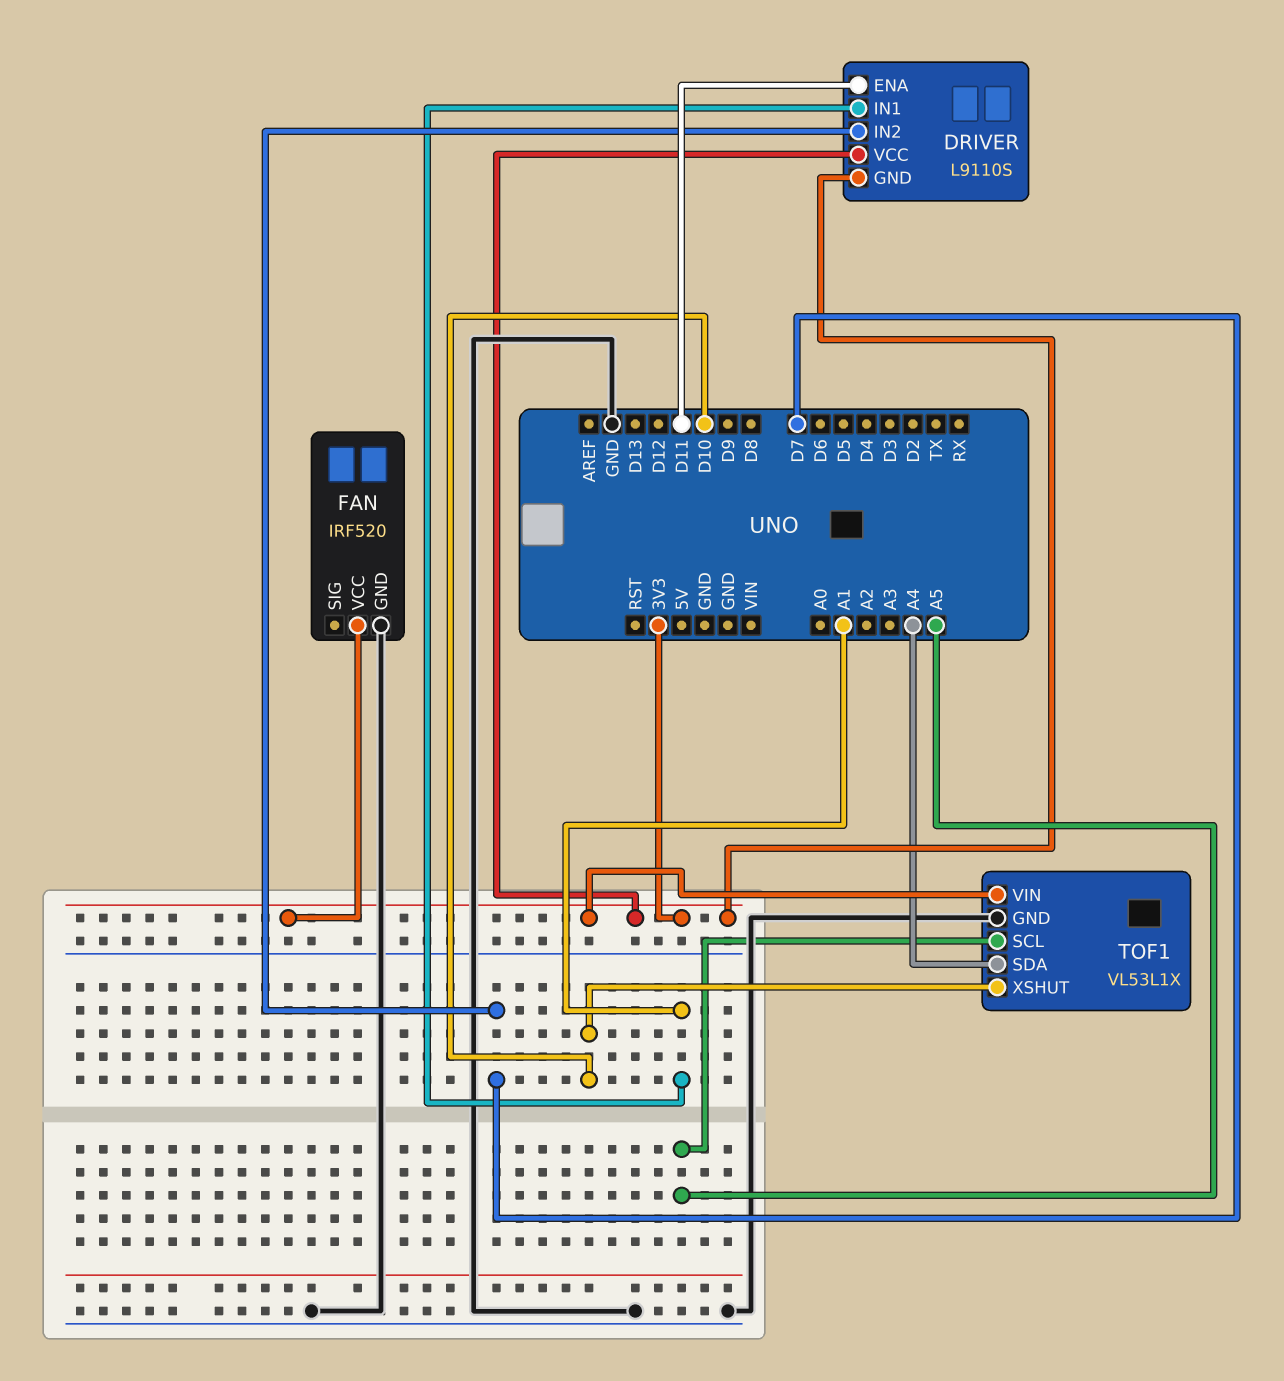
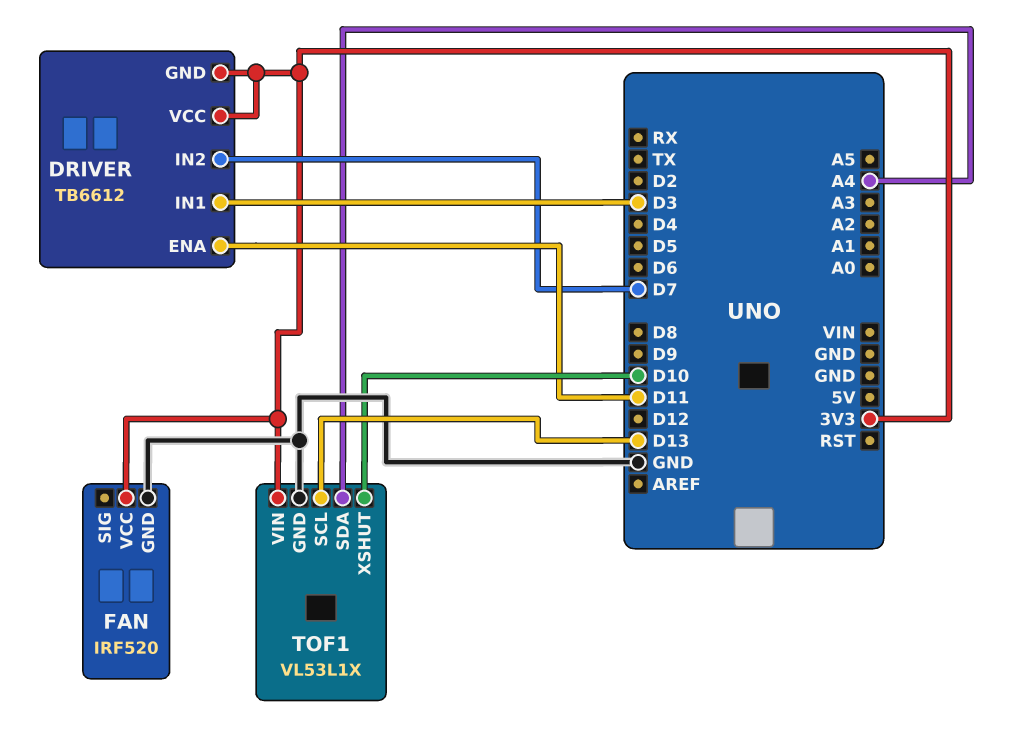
DRIVER: L9110S -> TB6612
DRIVER pin IN1: A1 -> D3
TOF1 pin SCL: A5 -> D13

